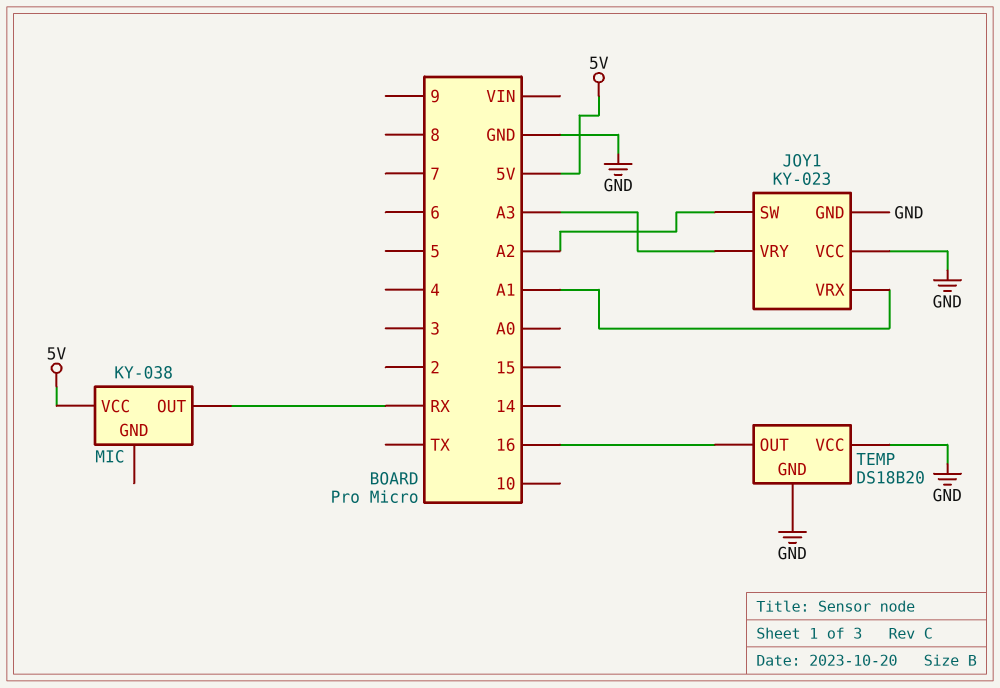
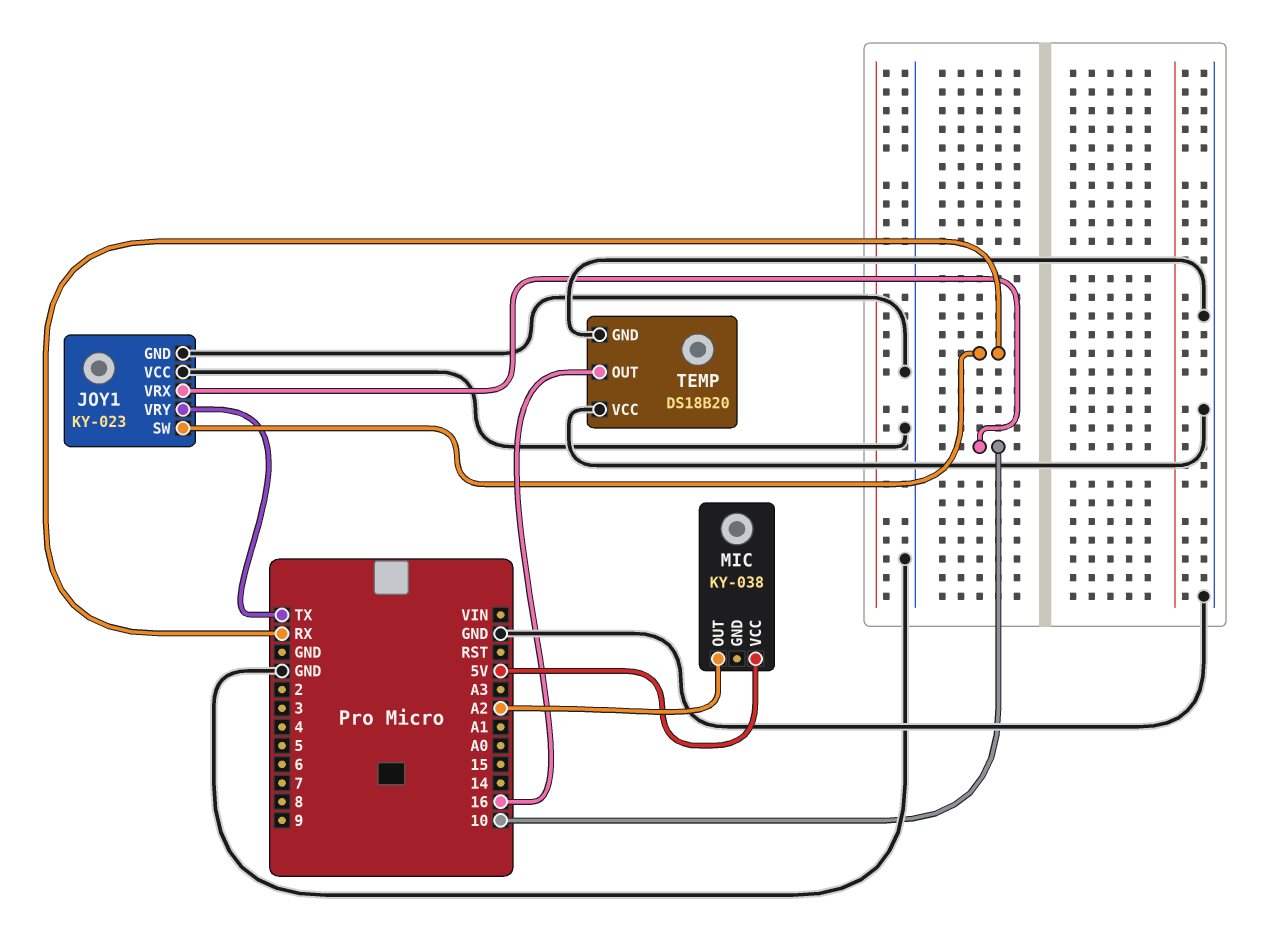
JOY1 pin SW: A2 -> RX
JOY1 pin VRX: A1 -> 10
JOY1 pin VRY: A3 -> TX
MIC pin OUT: RX -> A2

